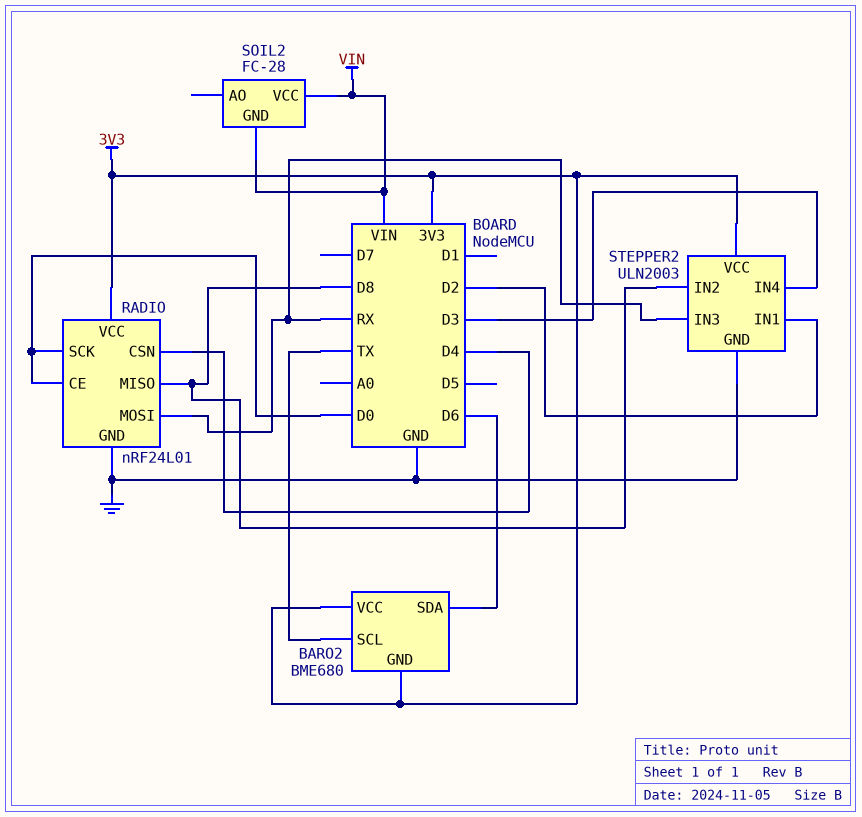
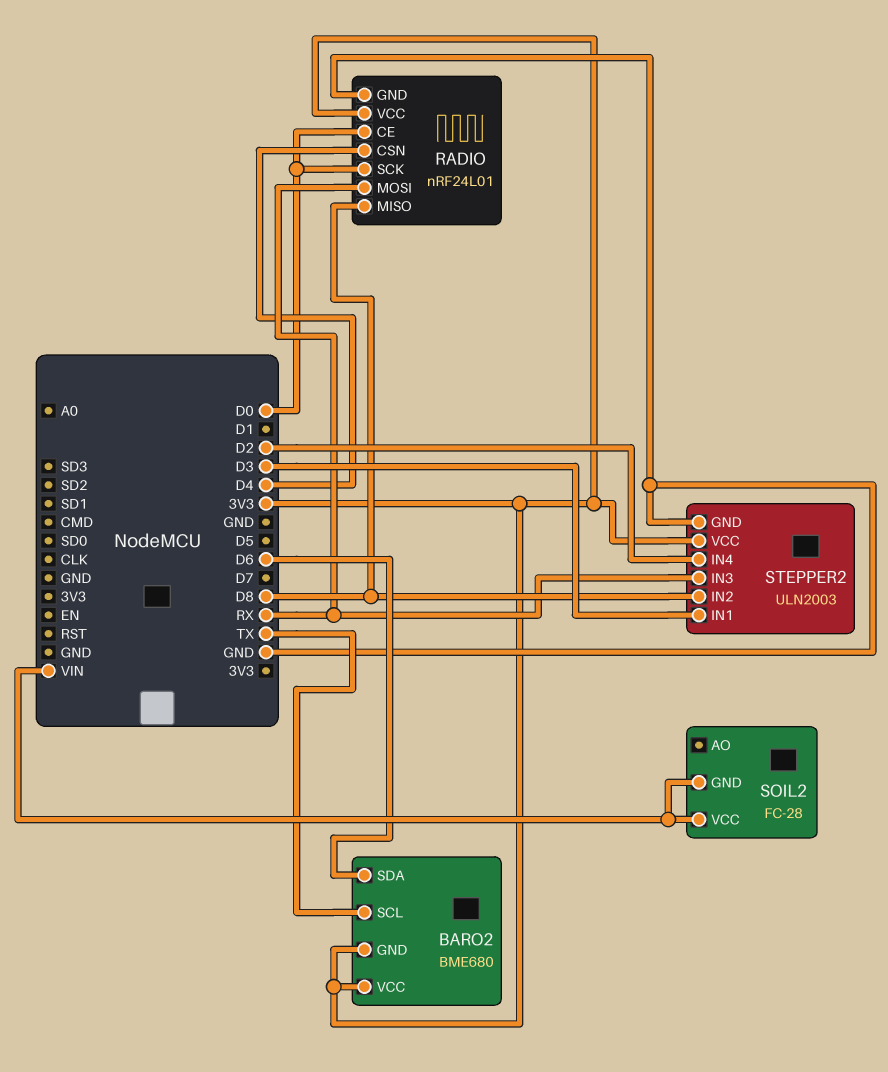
STEPPER2 pin IN1: D2 -> D3
STEPPER2 pin IN4: D3 -> D2

